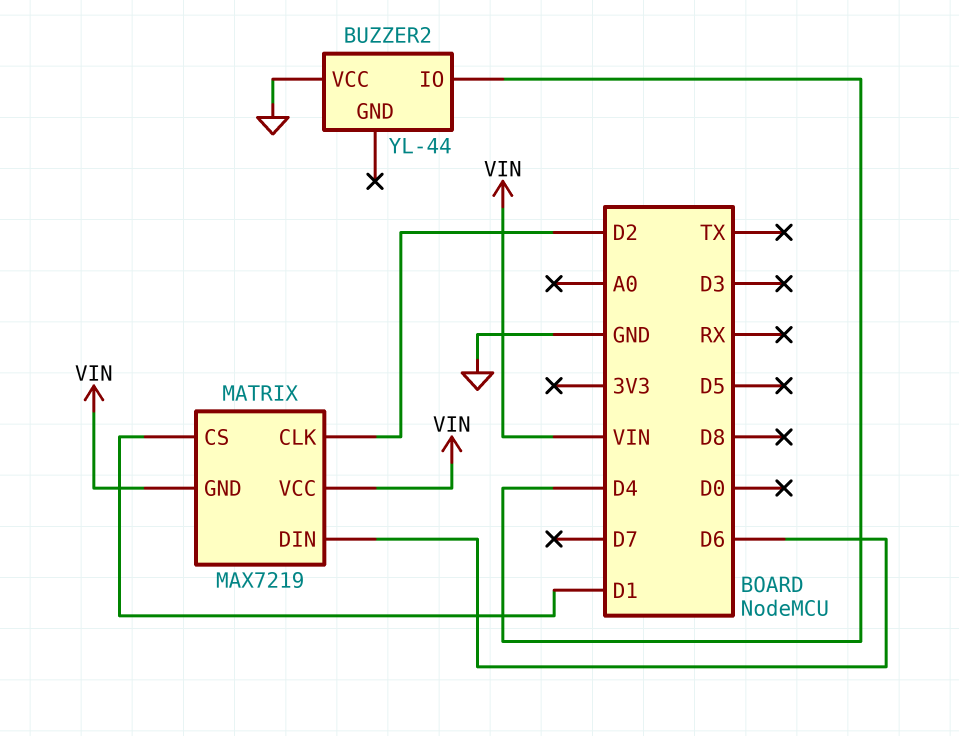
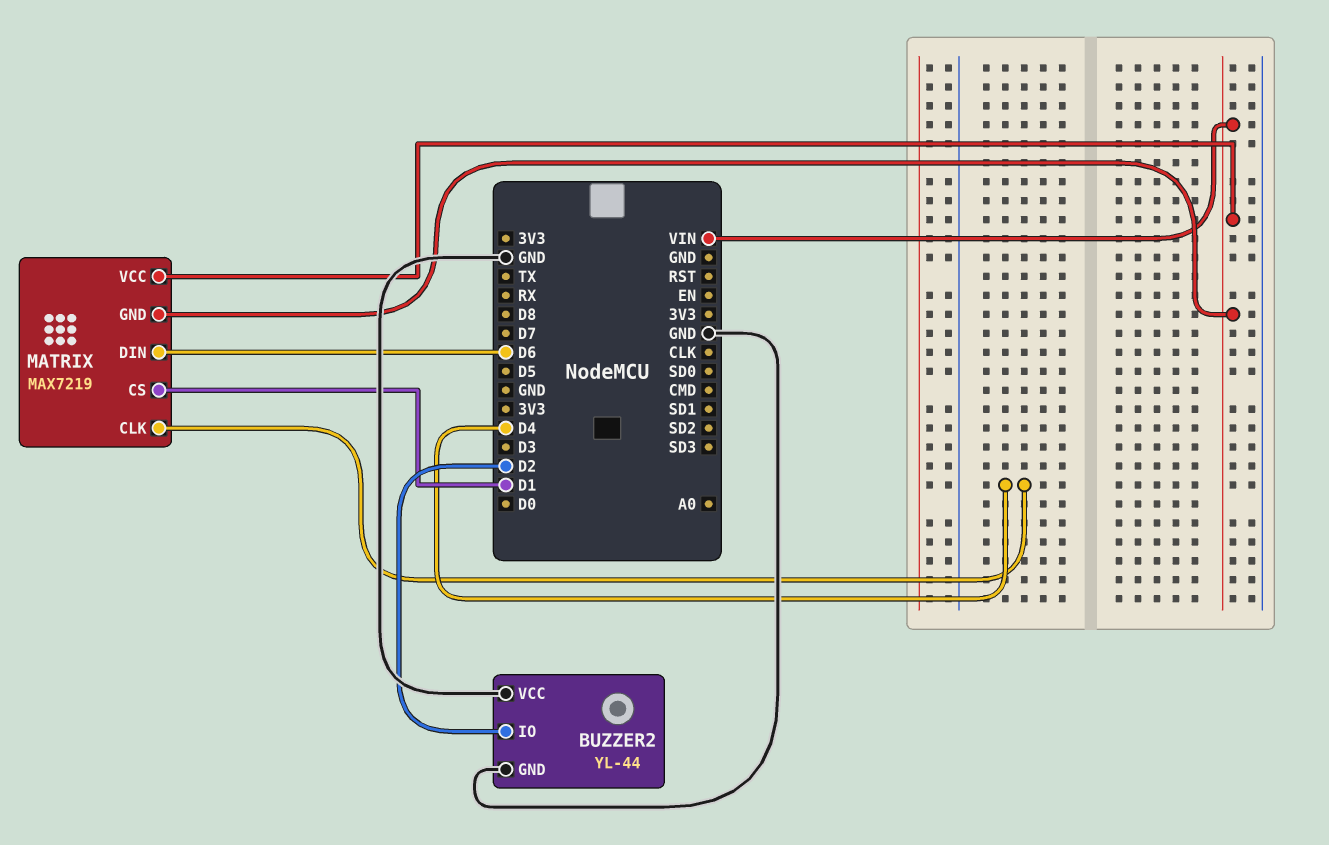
BUZZER2 pin GND: none -> GND
BUZZER2 pin IO: D4 -> D2
MATRIX pin CLK: D2 -> D4

